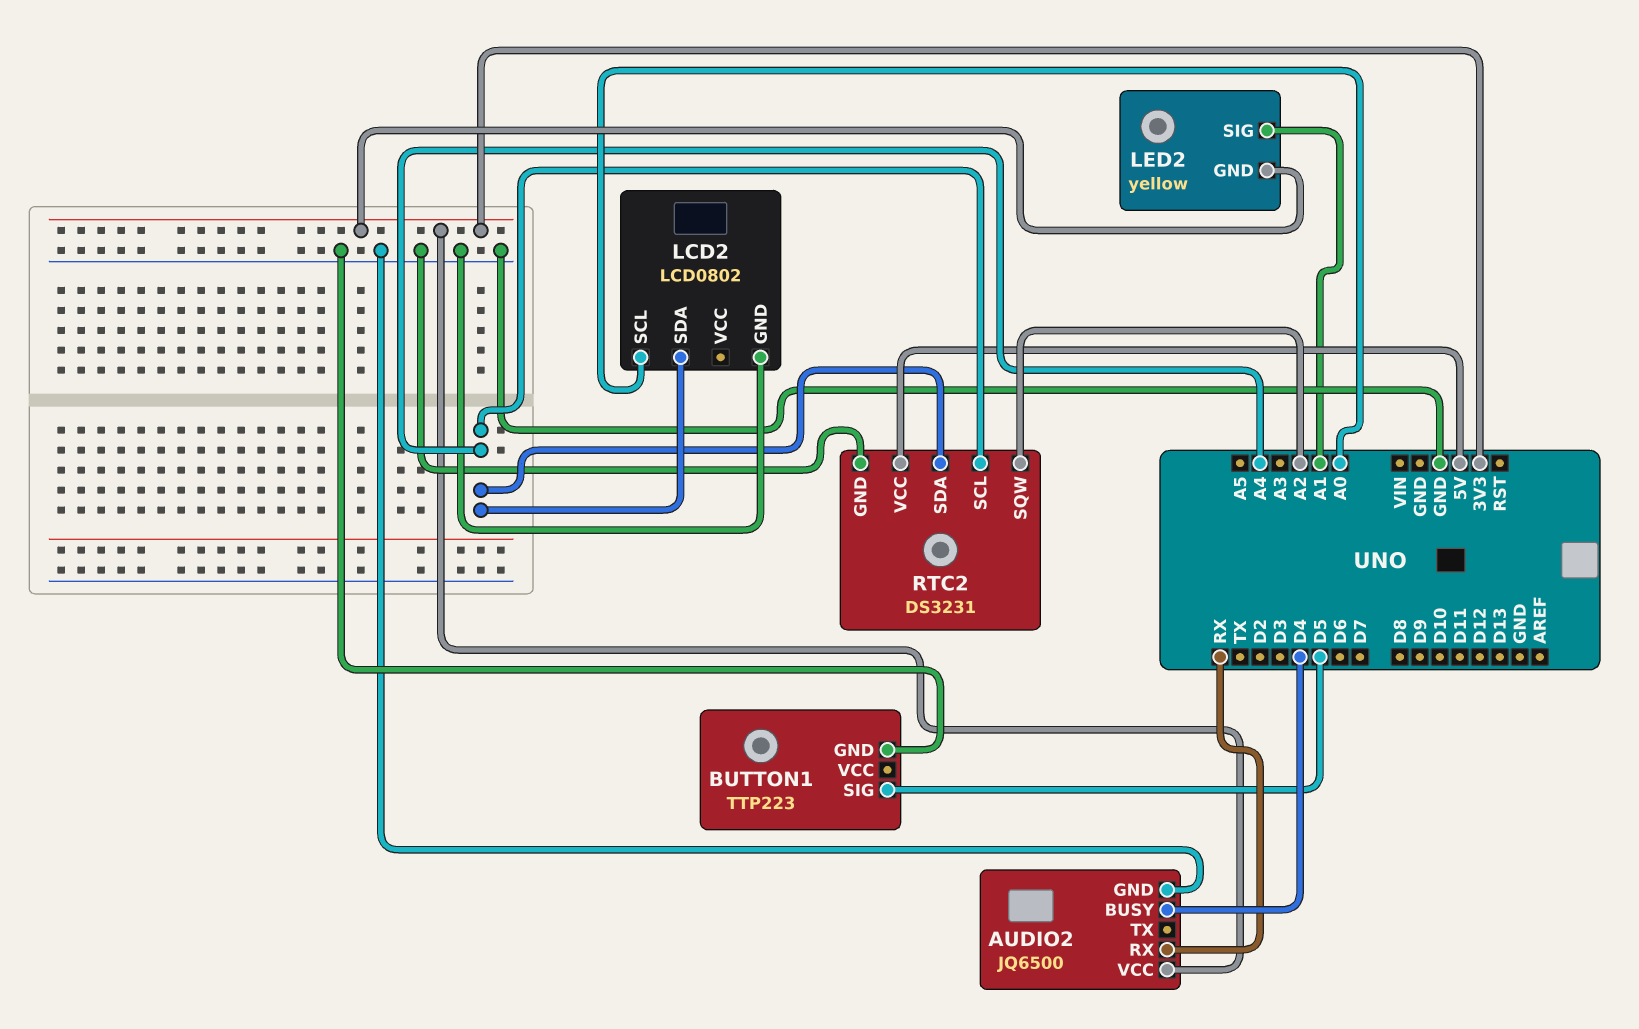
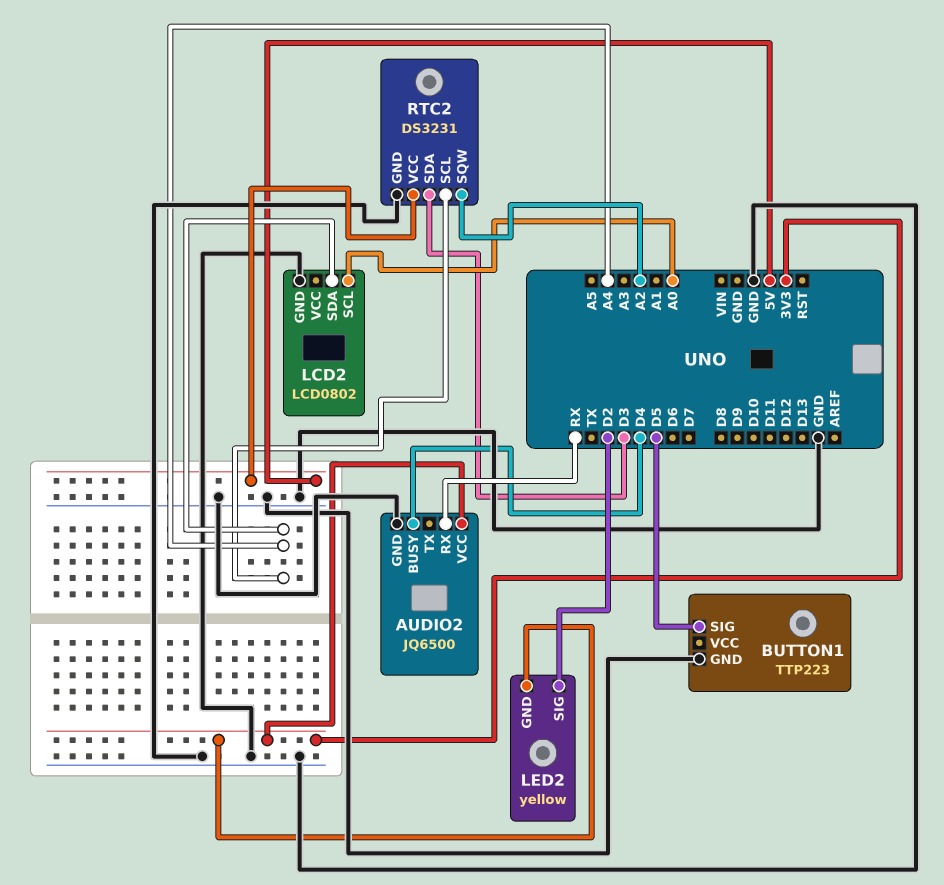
LED2 pin SIG: A1 -> D2
RTC2 pin SDA: A4 -> D3

